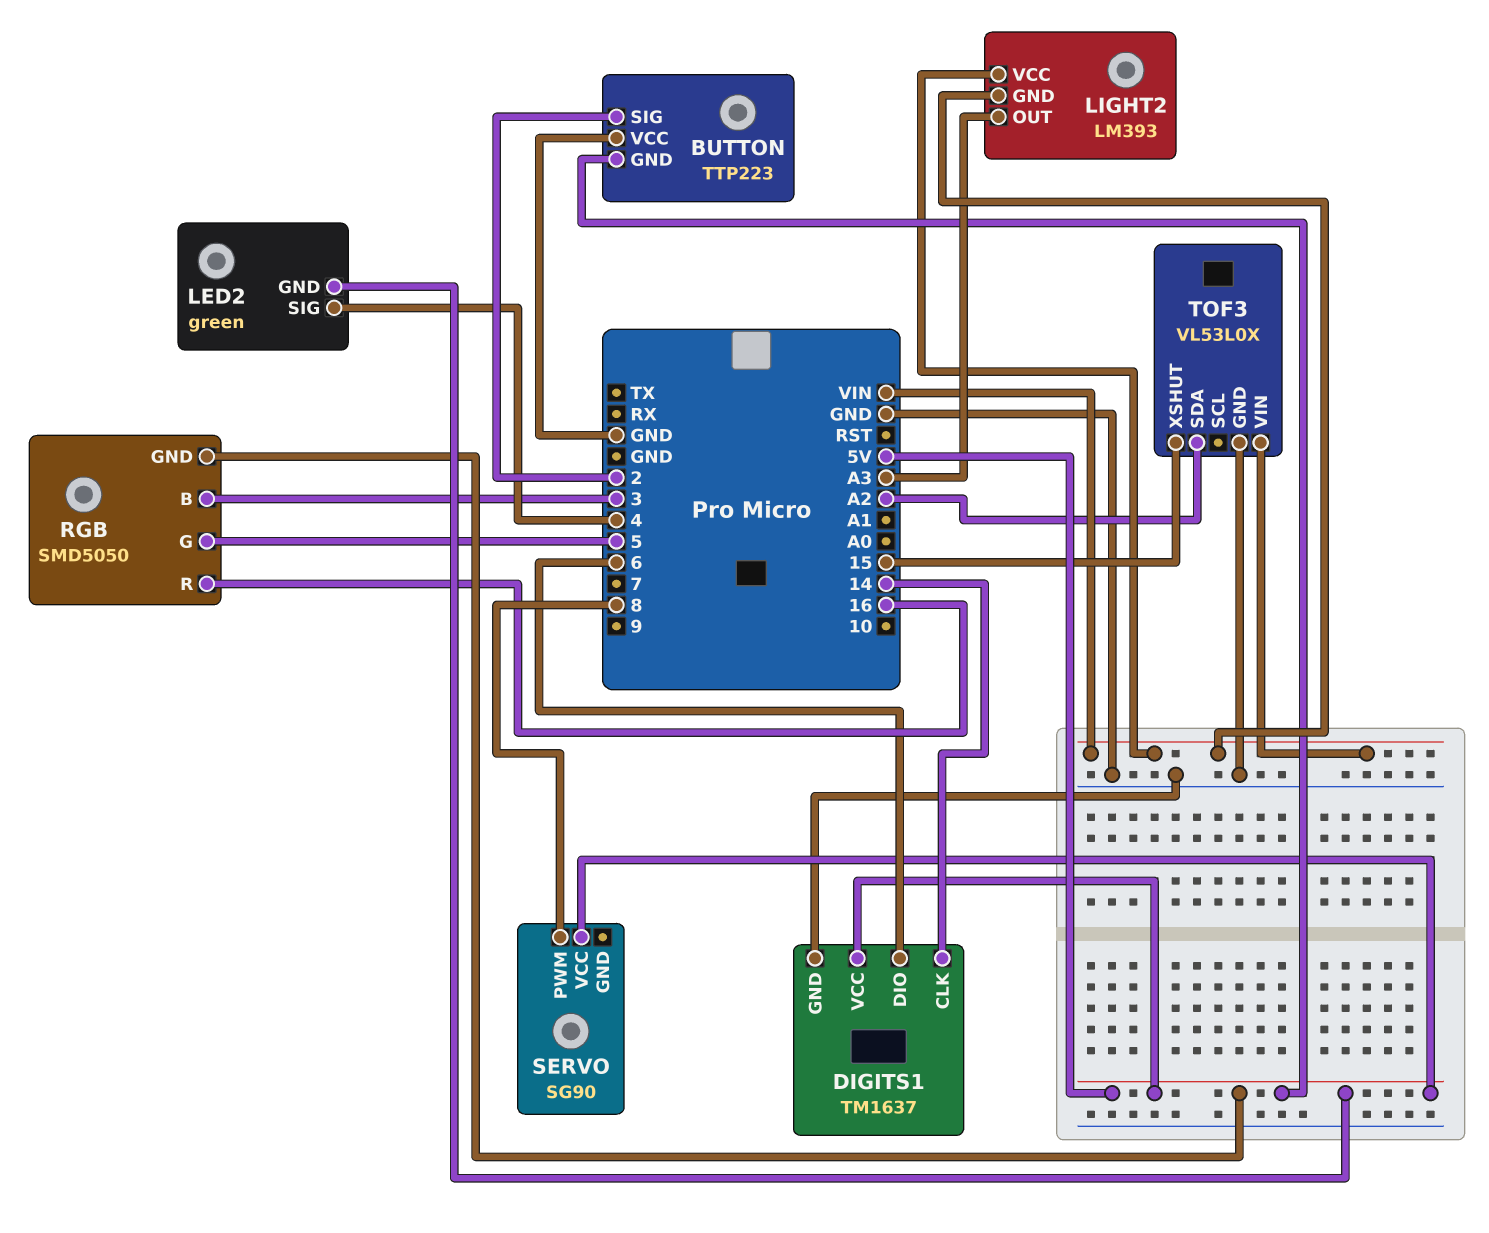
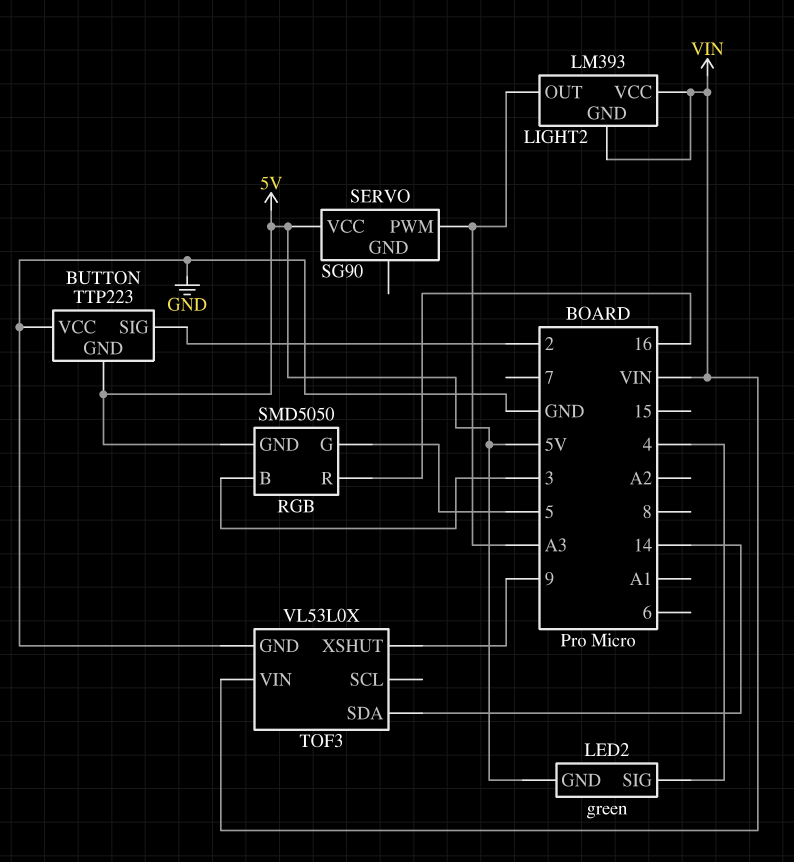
DIGITS1: TM1637 -> none
DIGITS1 pin CLK: 14 -> none
DIGITS1 pin DIO: 6 -> none
DIGITS1 pin GND: GND -> none
DIGITS1 pin VCC: 5V -> none
SERVO pin PWM: 8 -> A3
TOF3 pin SDA: A2 -> 14
TOF3 pin XSHUT: 15 -> 9

